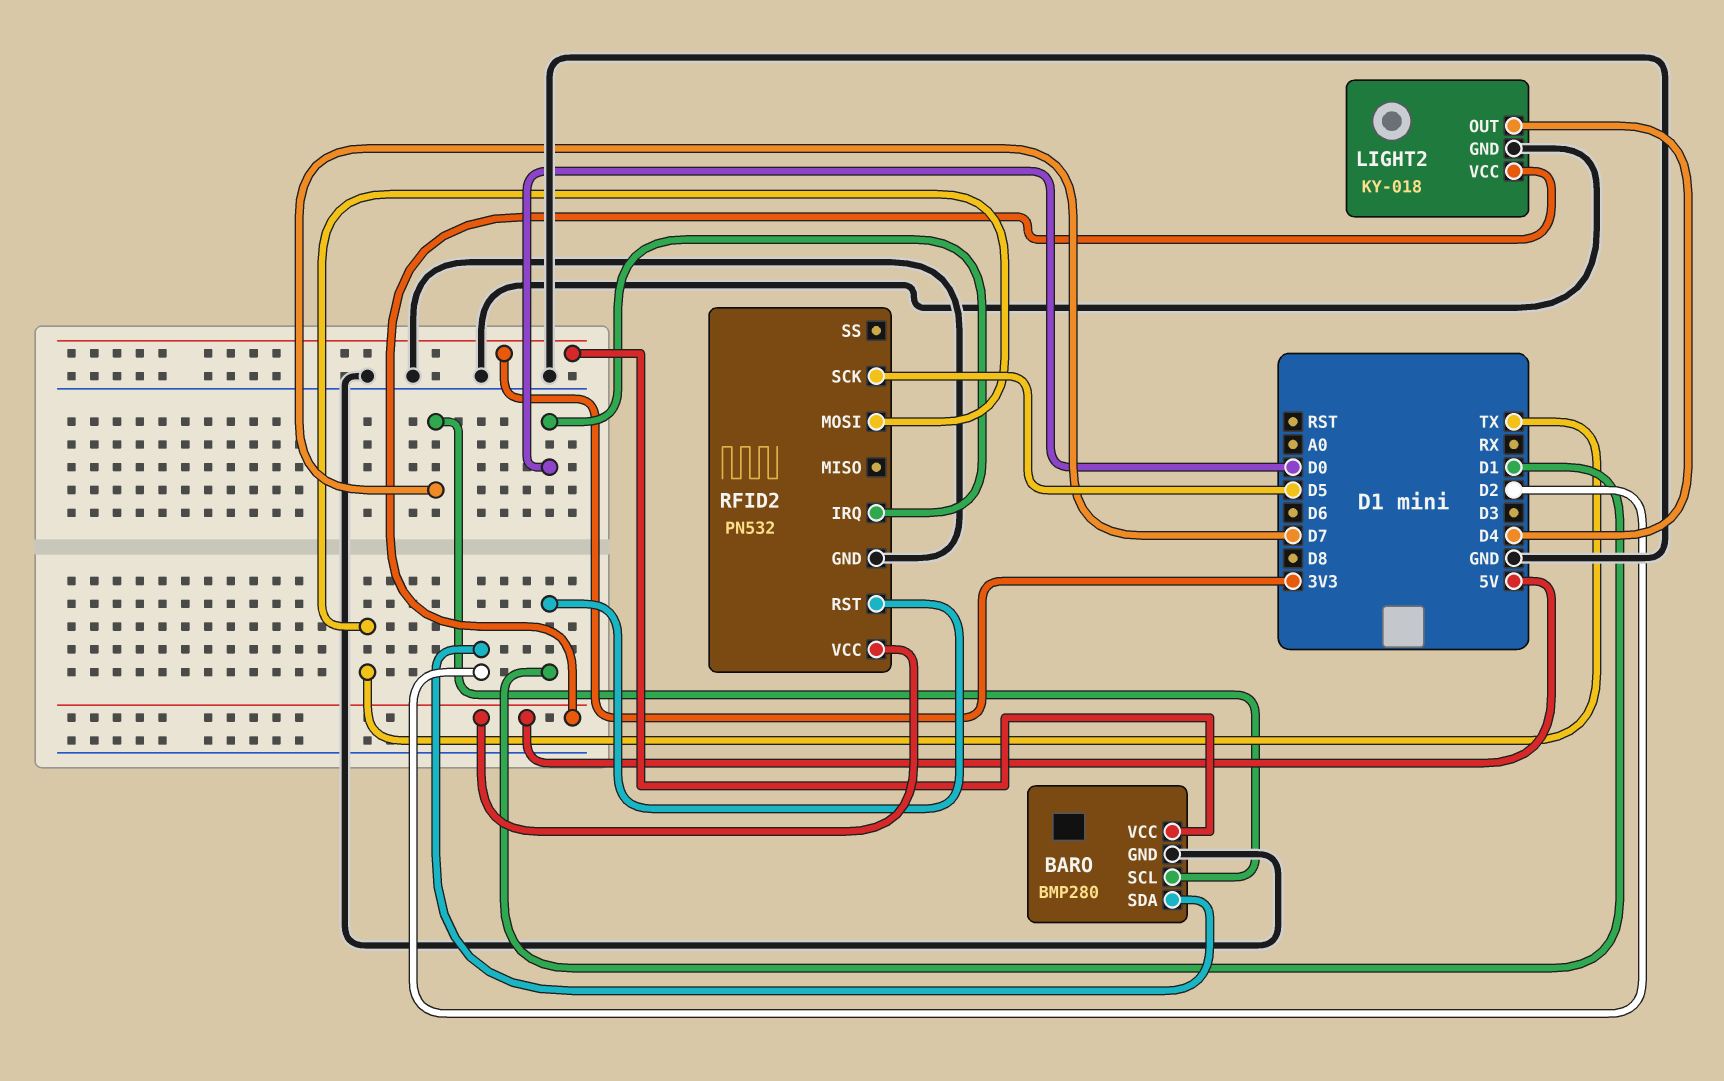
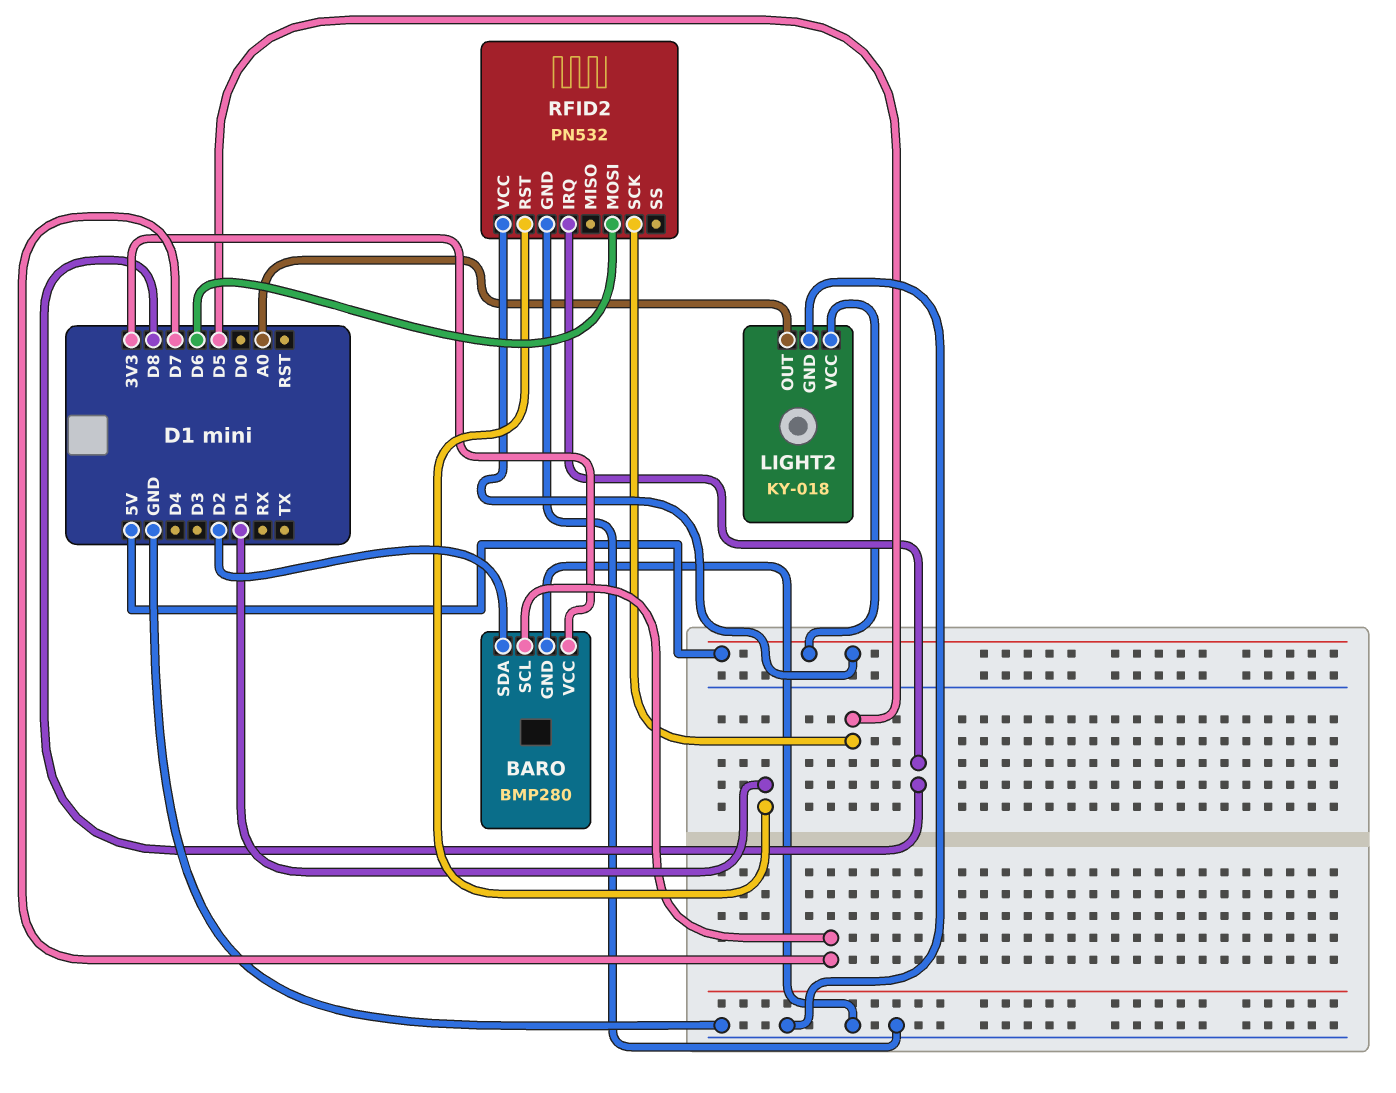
LIGHT2 pin OUT: D4 -> A0
RFID2 pin IRQ: D0 -> D8
RFID2 pin MOSI: TX -> D6

